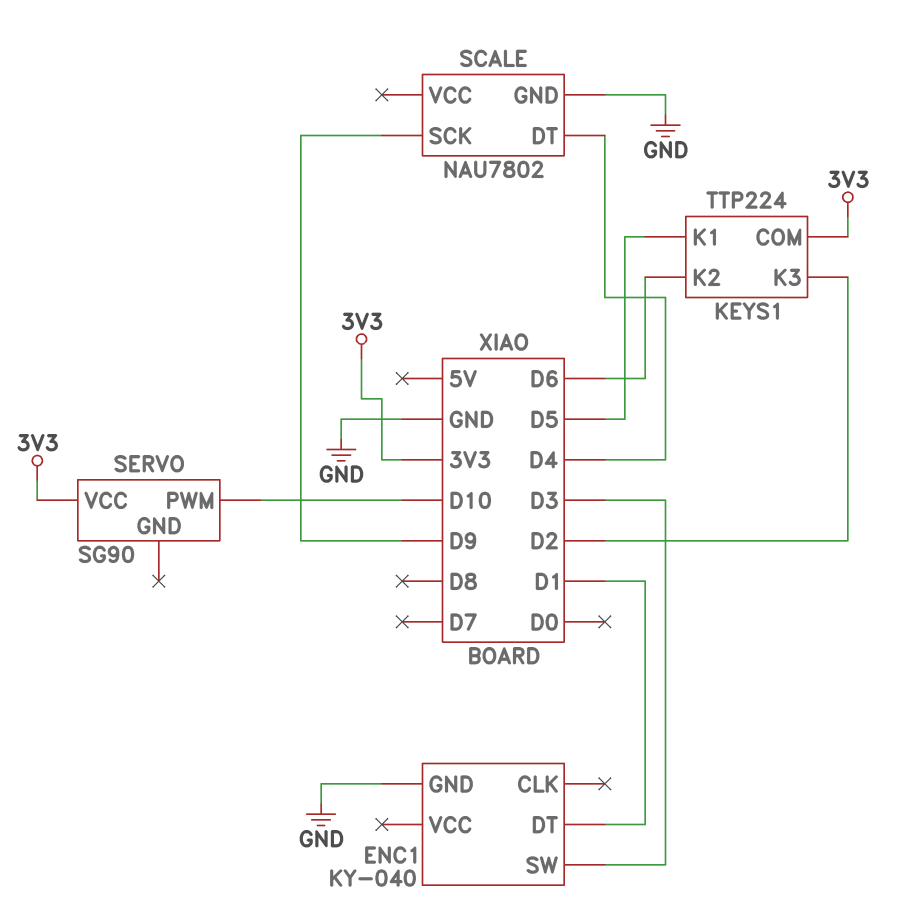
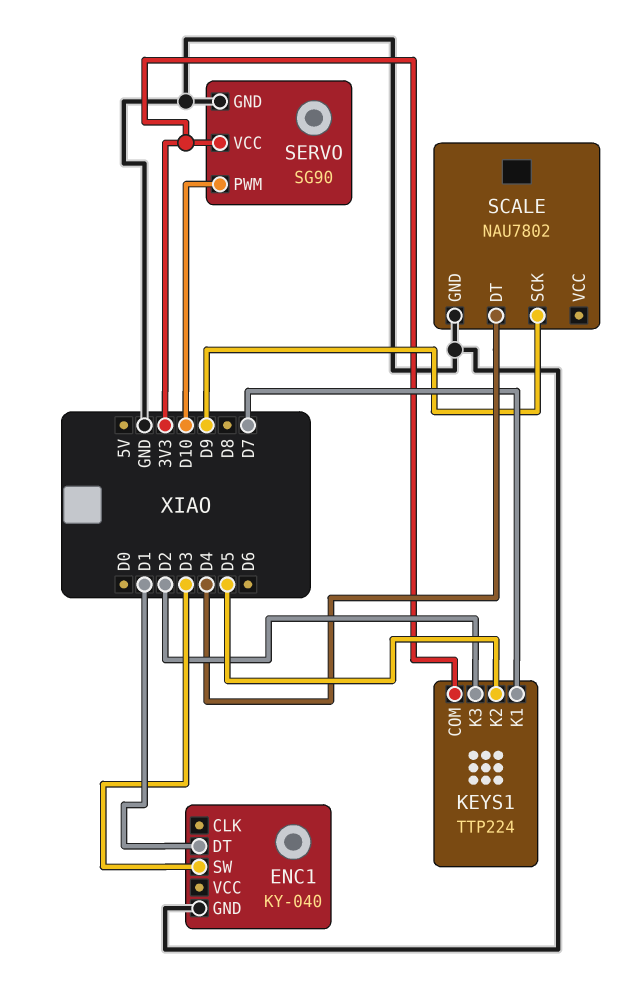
KEYS1 pin K1: D5 -> D7
KEYS1 pin K2: D6 -> D5
SERVO pin GND: none -> GND

